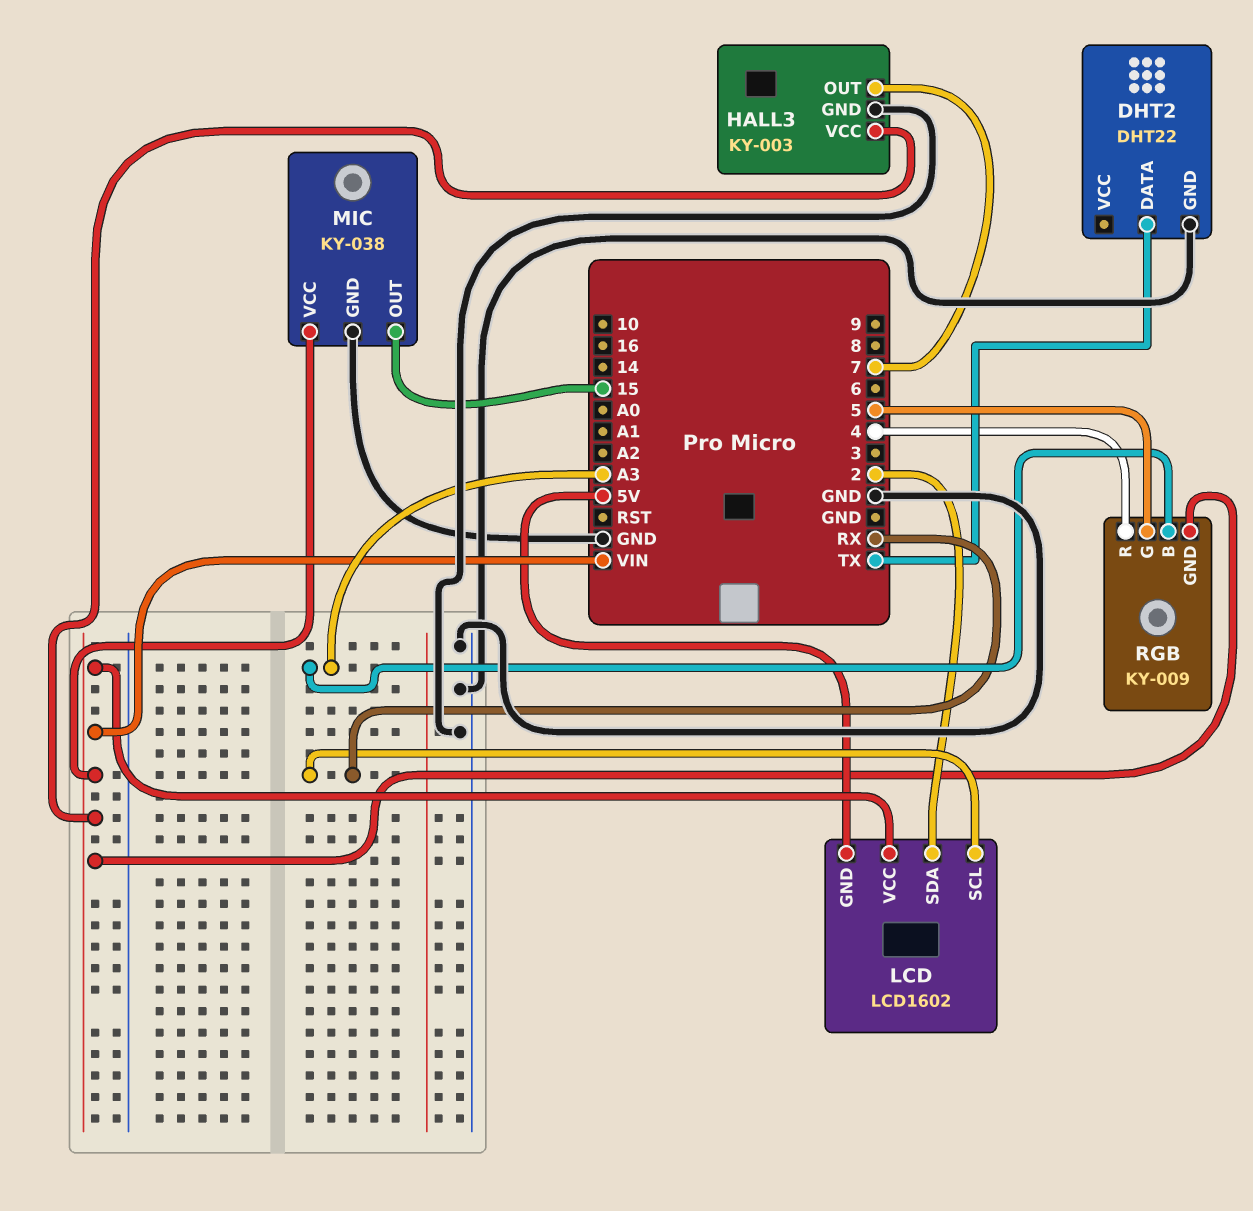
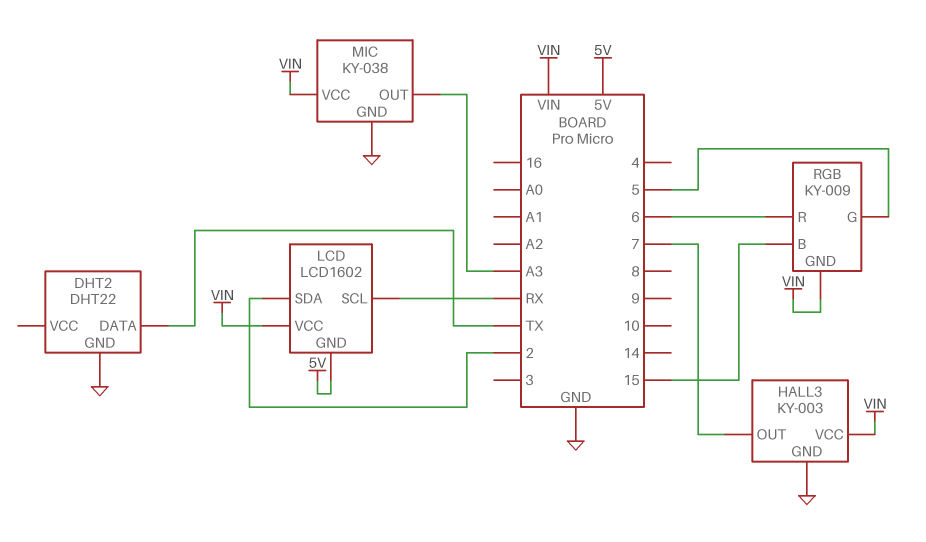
MIC pin OUT: 15 -> A3
RGB pin B: A3 -> 15
RGB pin R: 4 -> 6

